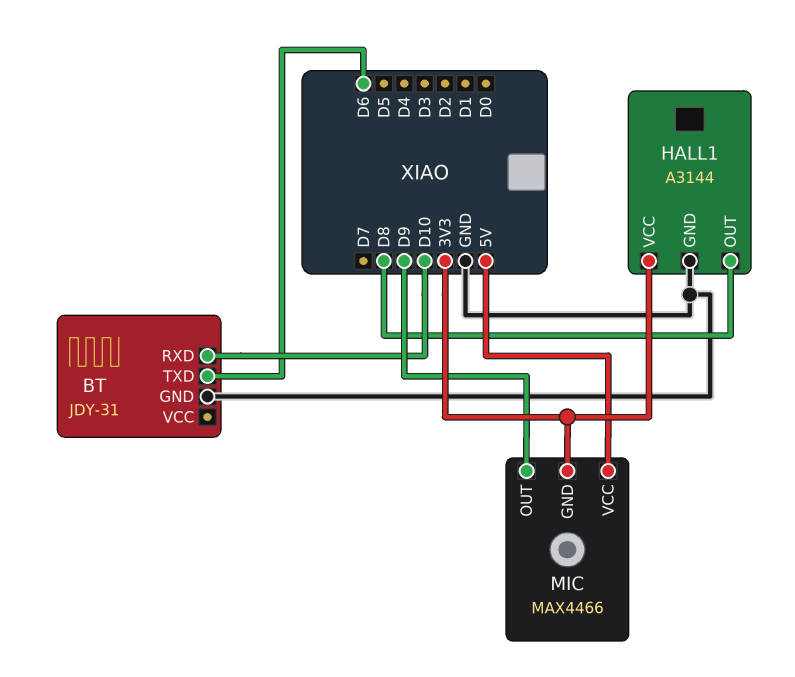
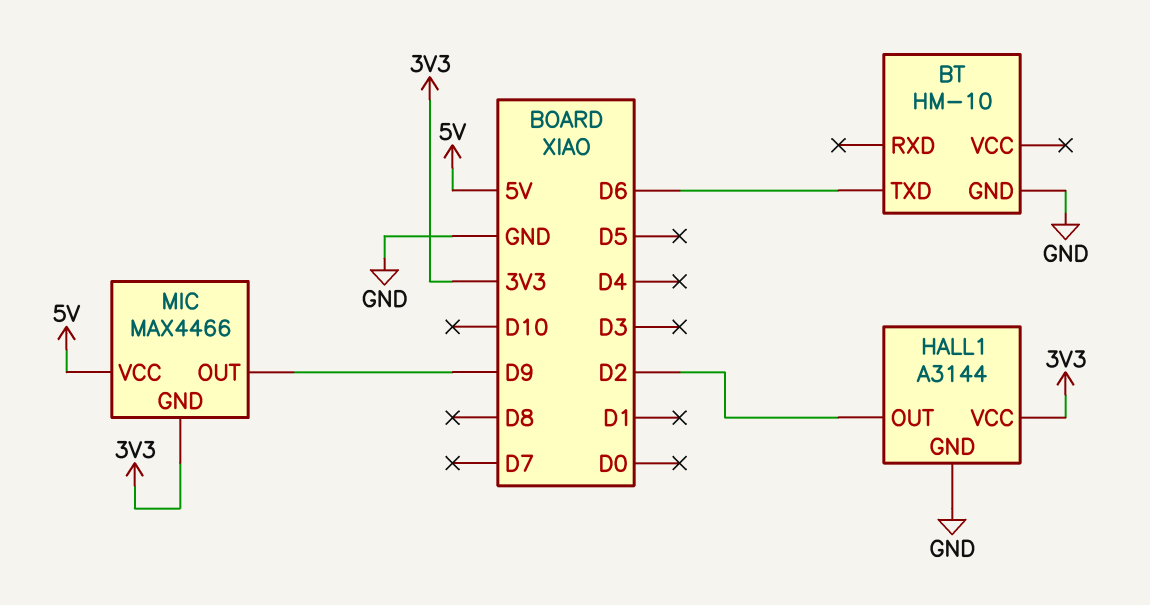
BT: JDY-31 -> HM-10
BT pin RXD: D10 -> none
HALL1 pin OUT: D8 -> D2

